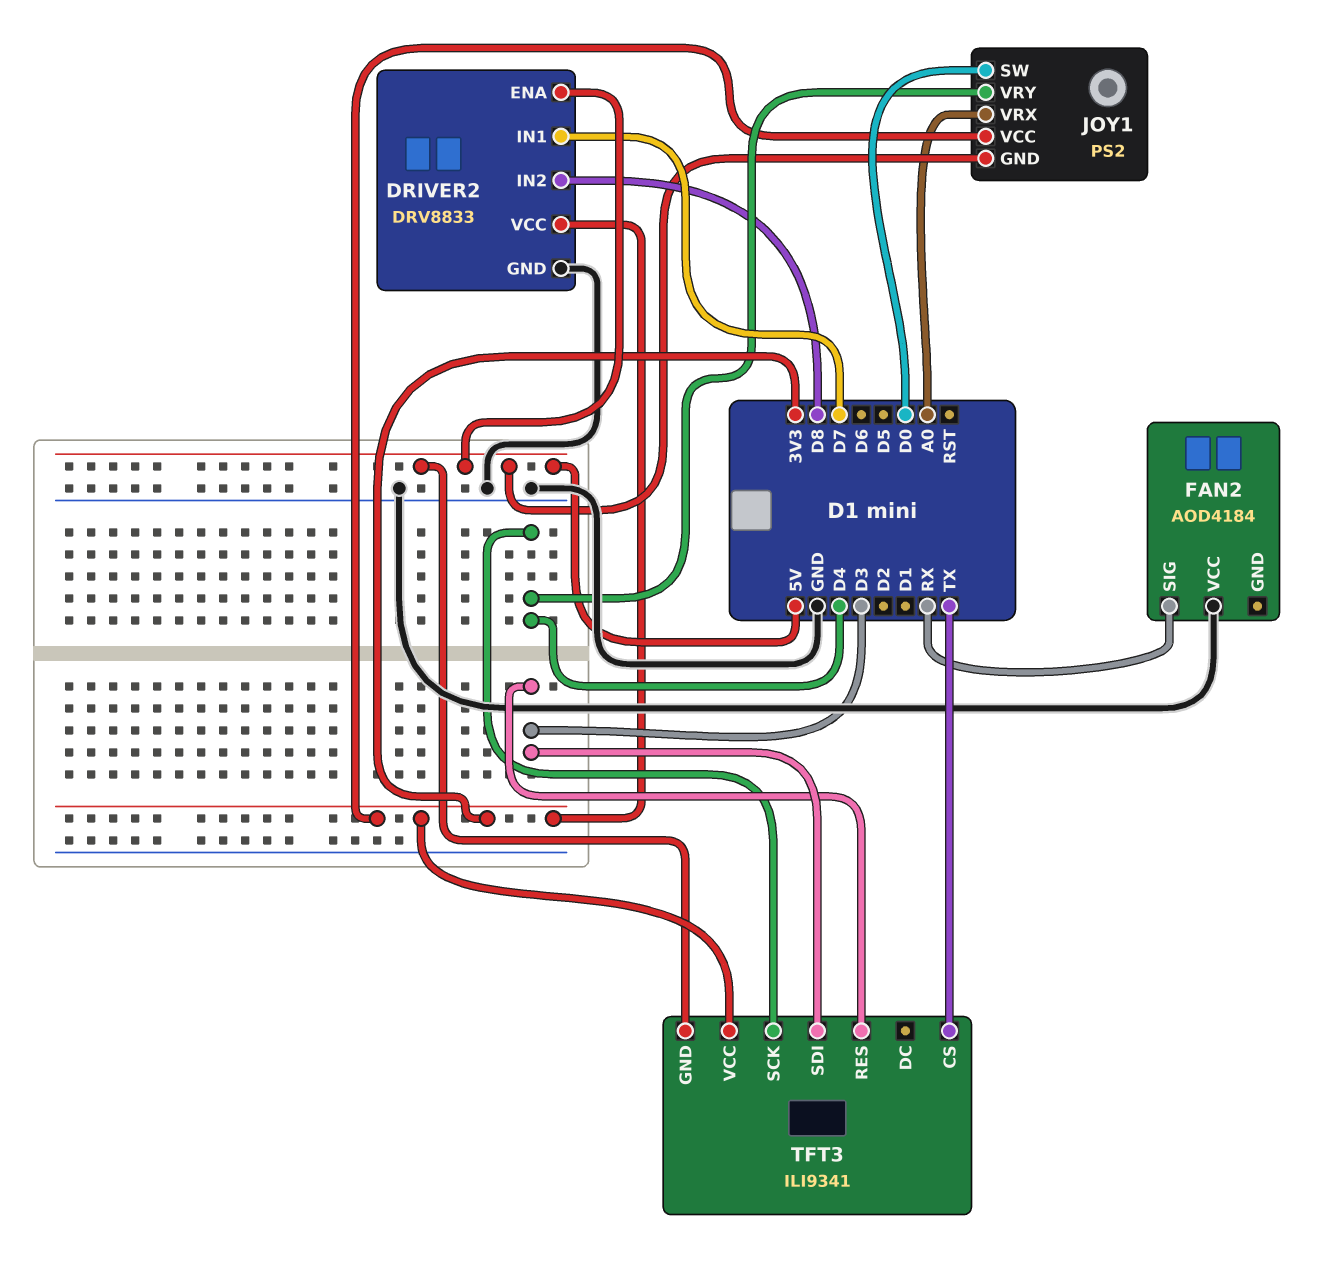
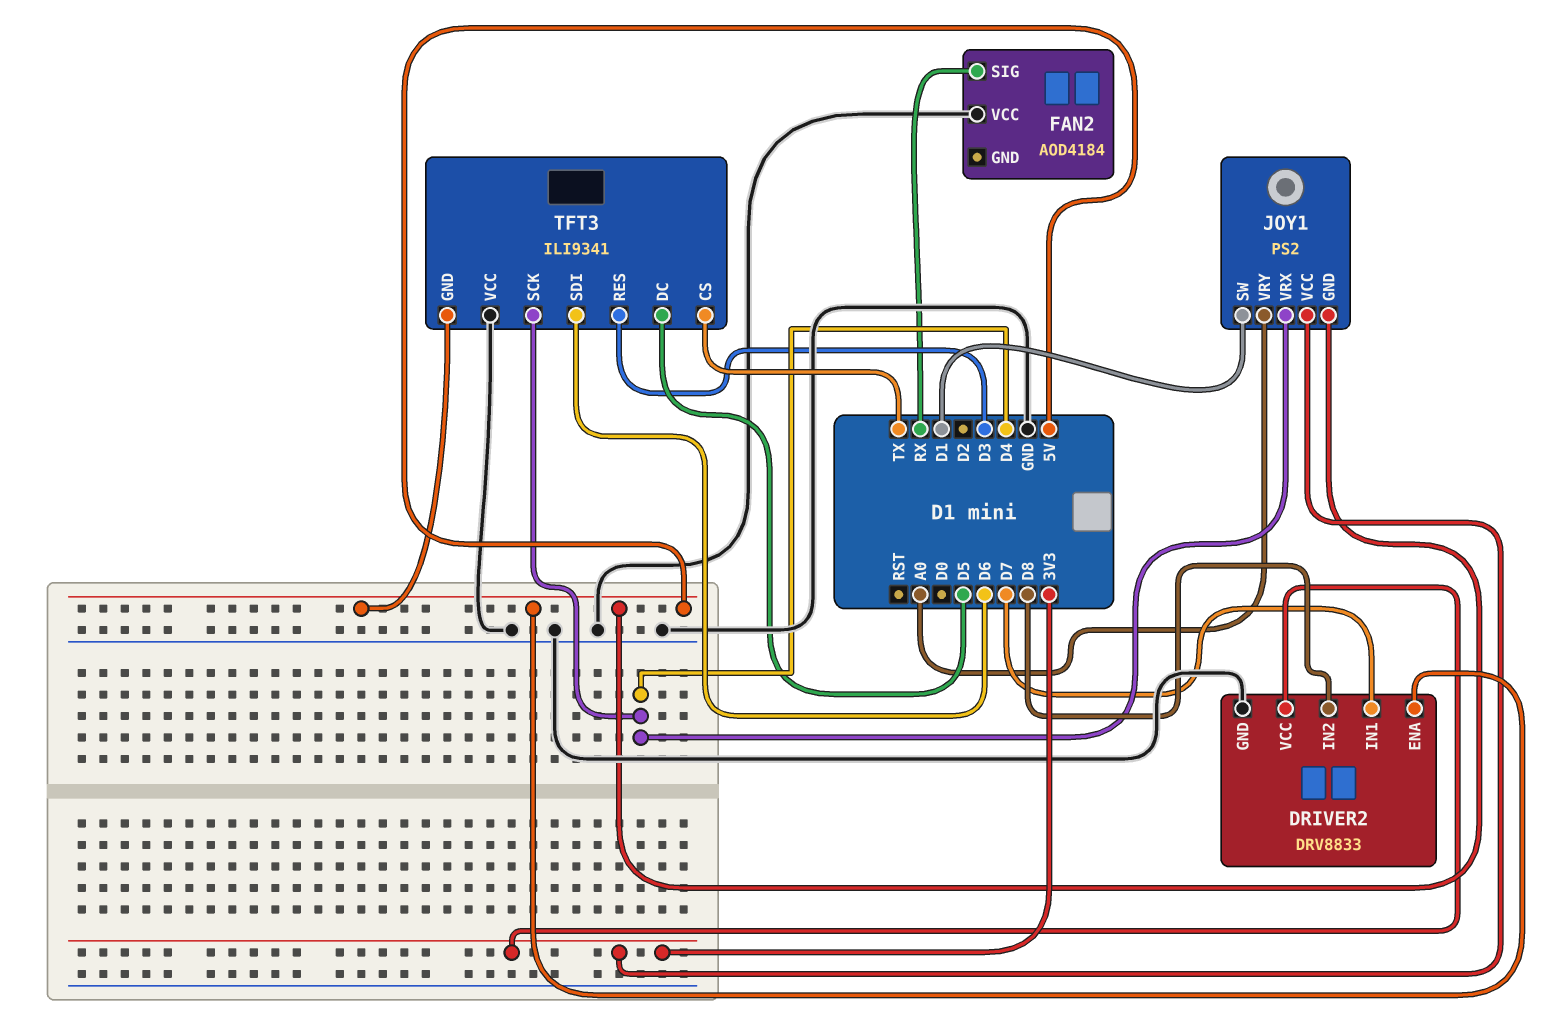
JOY1 pin SW: D0 -> D1
JOY1 pin VRX: A0 -> D4
JOY1 pin VRY: D4 -> A0
TFT3 pin DC: none -> D5
TFT3 pin SDI: D3 -> D6
TFT3 pin VCC: 3V3 -> GND

